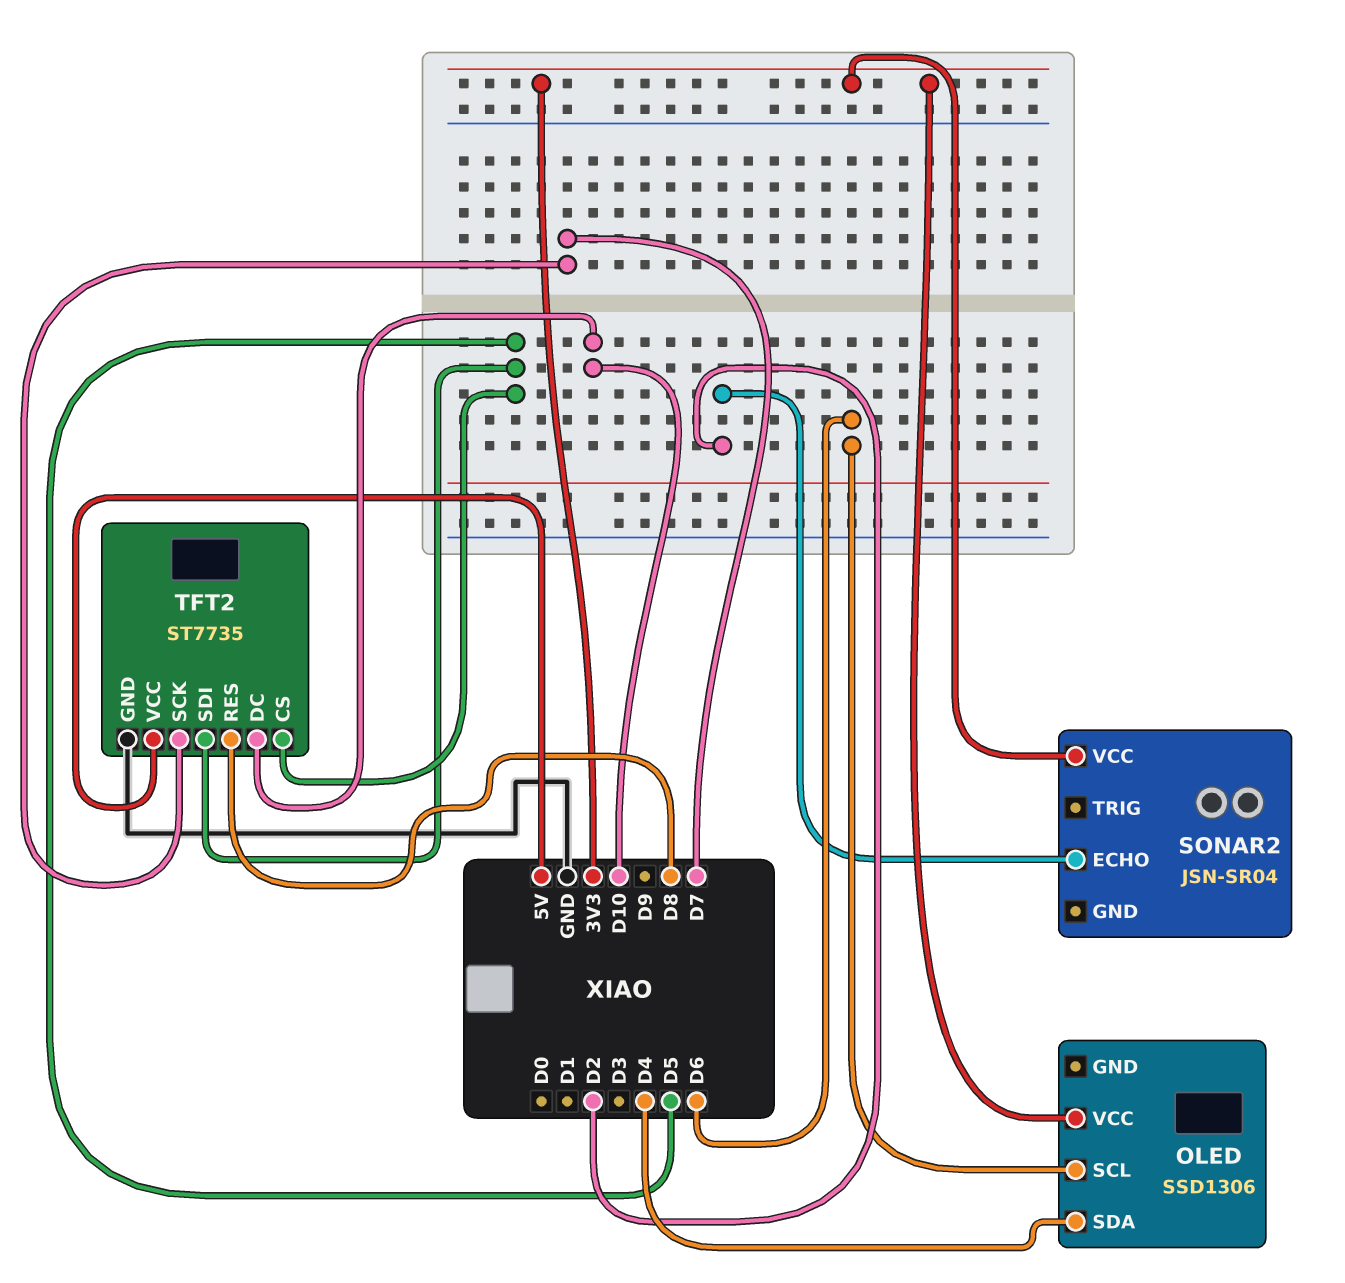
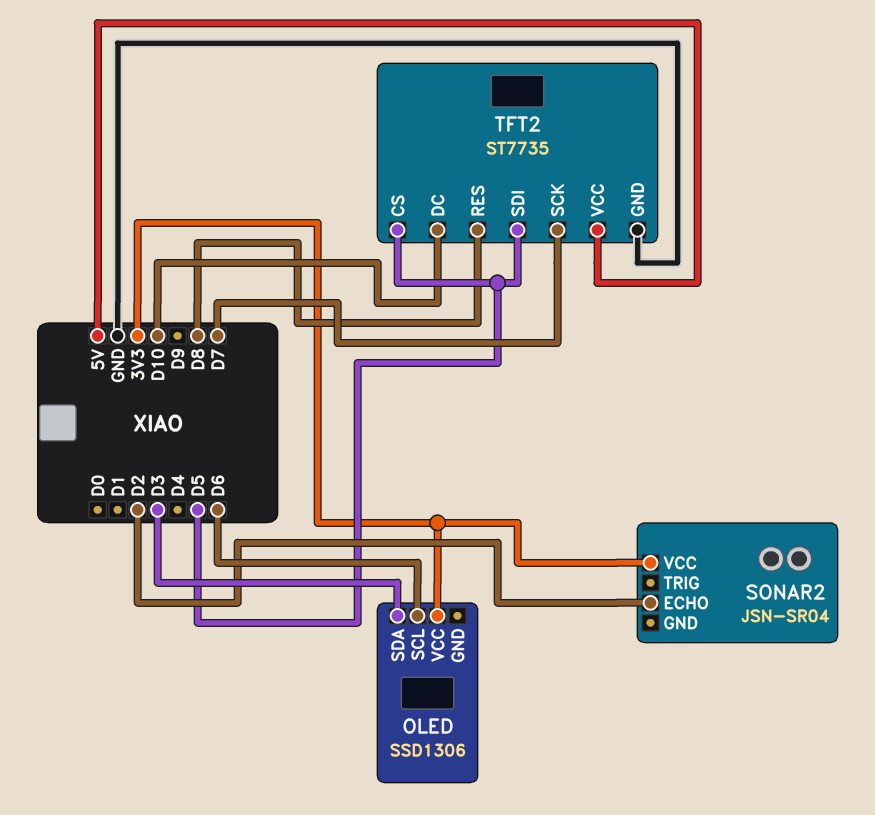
OLED pin SDA: D4 -> D3

